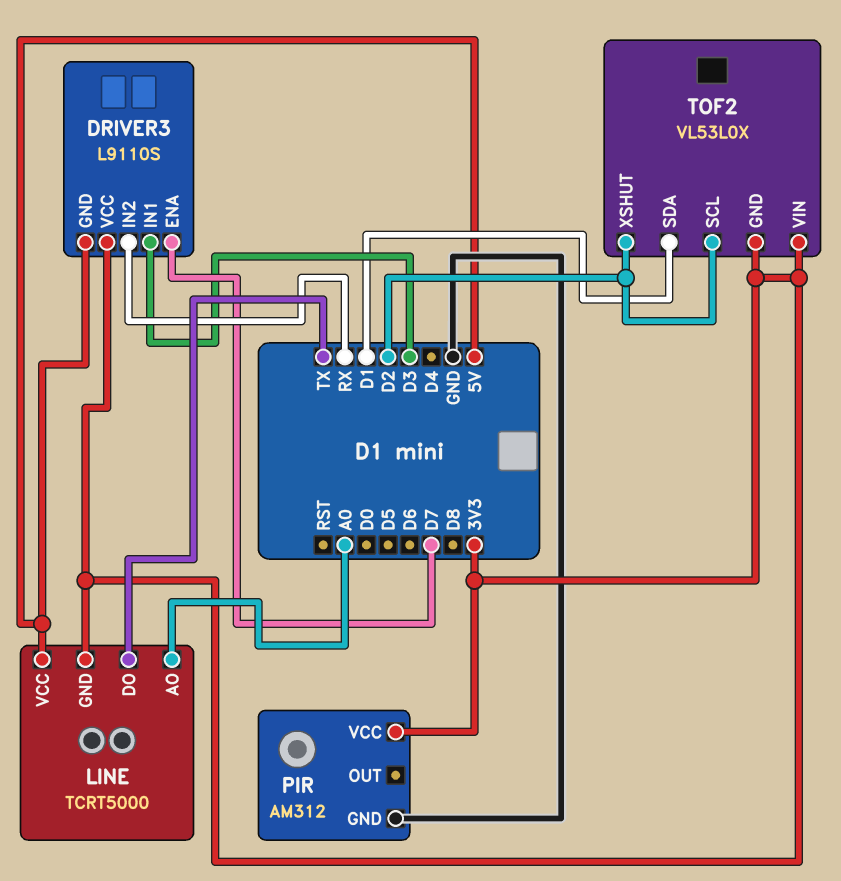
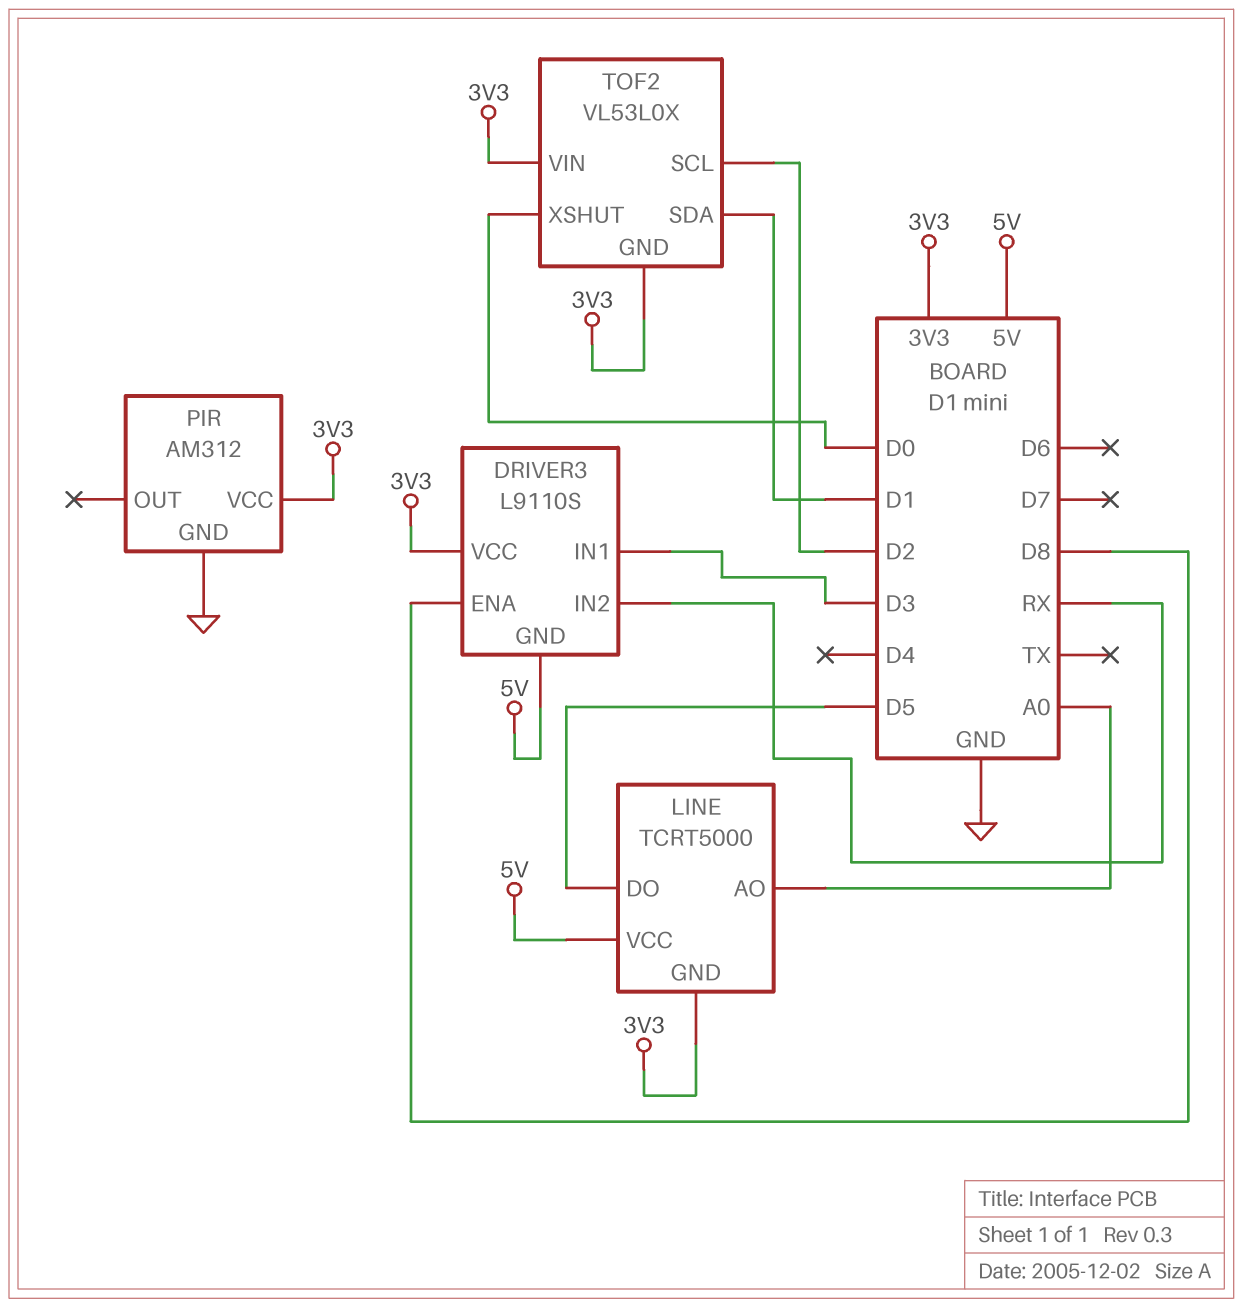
DRIVER3 pin ENA: D7 -> D8
LINE pin DO: TX -> D5
TOF2 pin XSHUT: D2 -> D0

